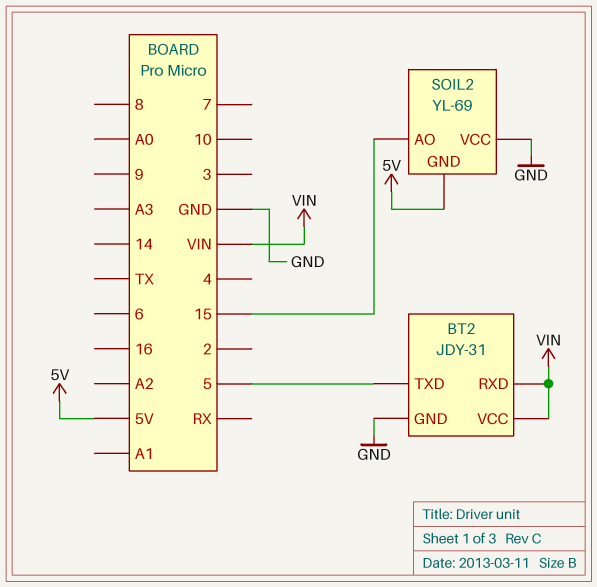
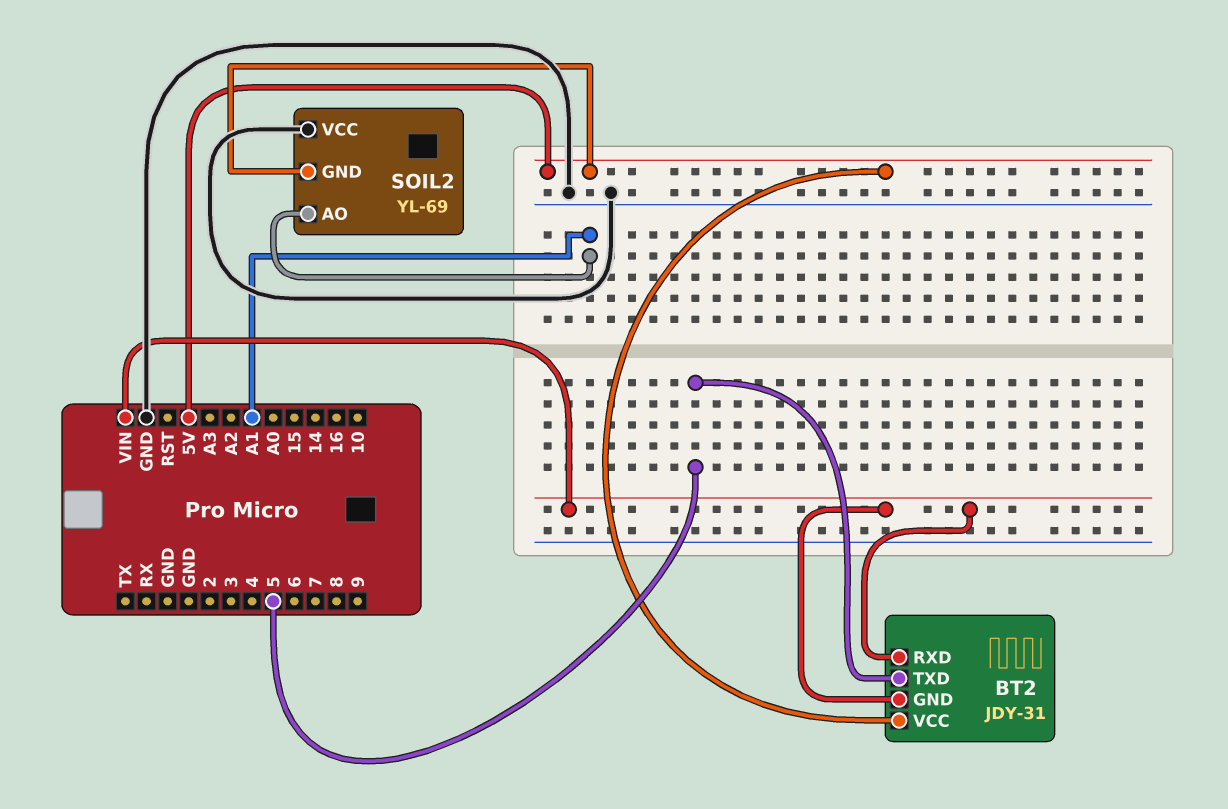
BT2 pin GND: GND -> VIN
BT2 pin VCC: VIN -> 5V
SOIL2 pin AO: 15 -> A1

